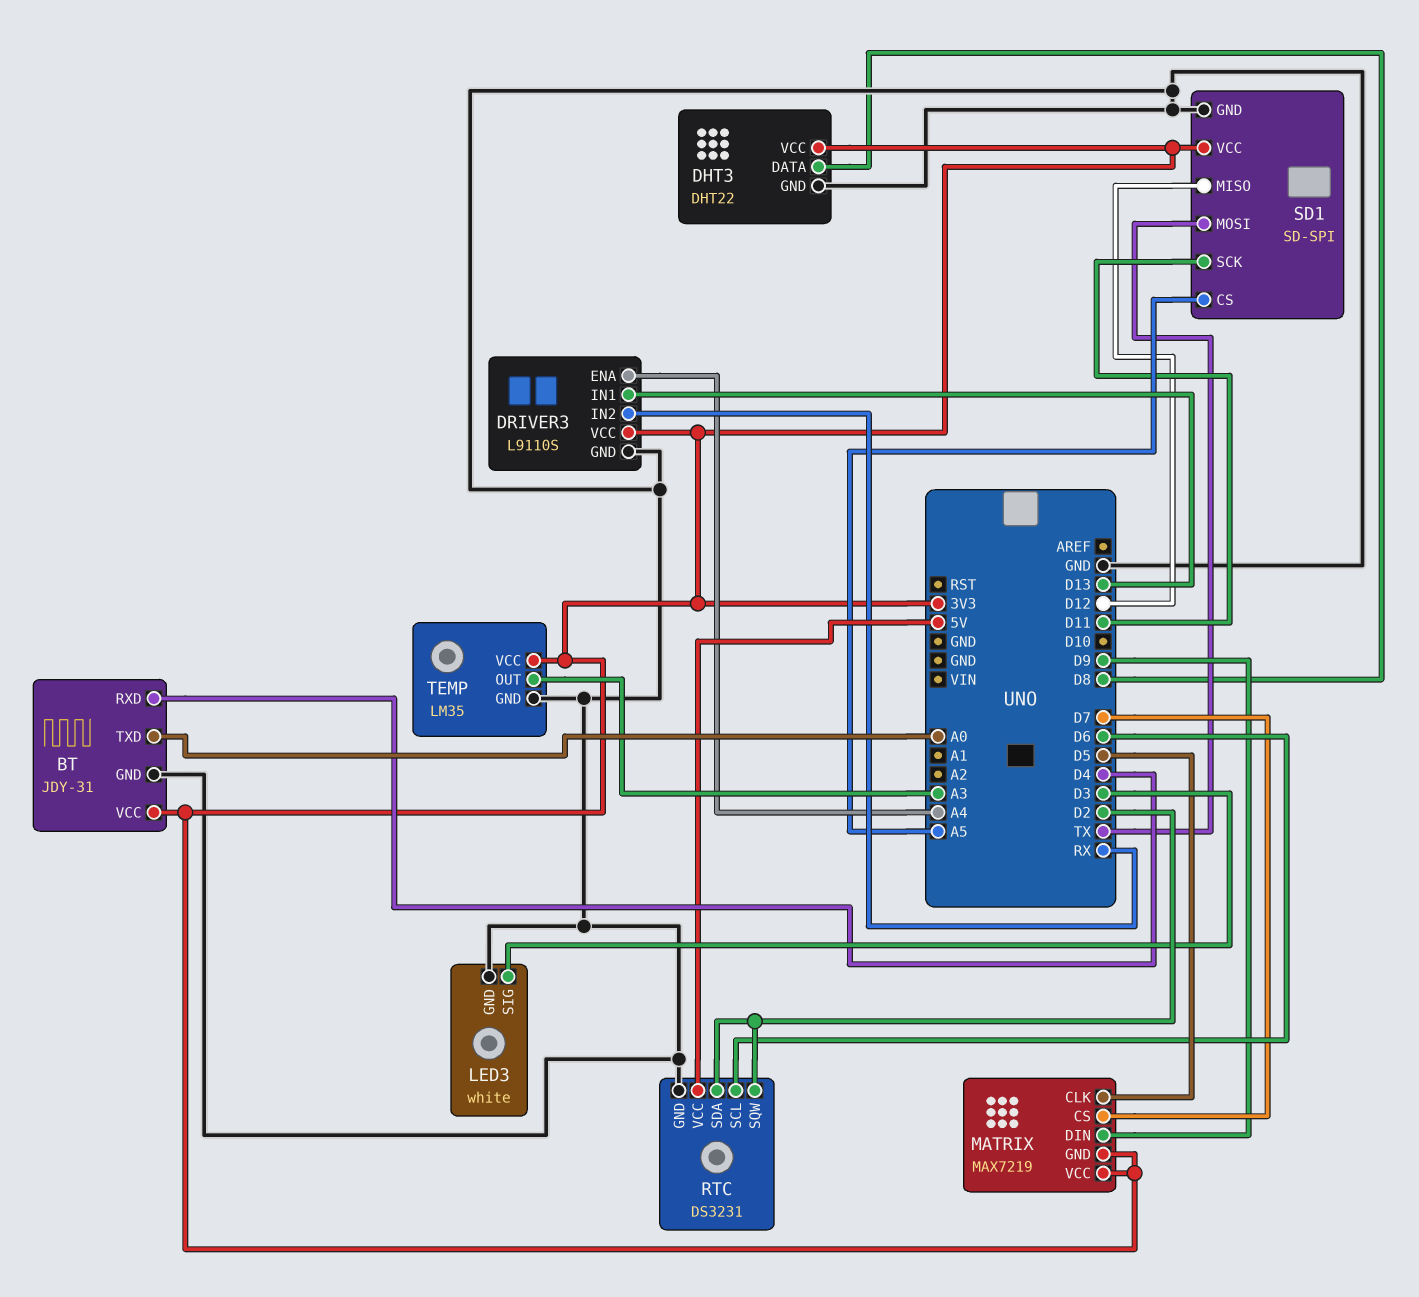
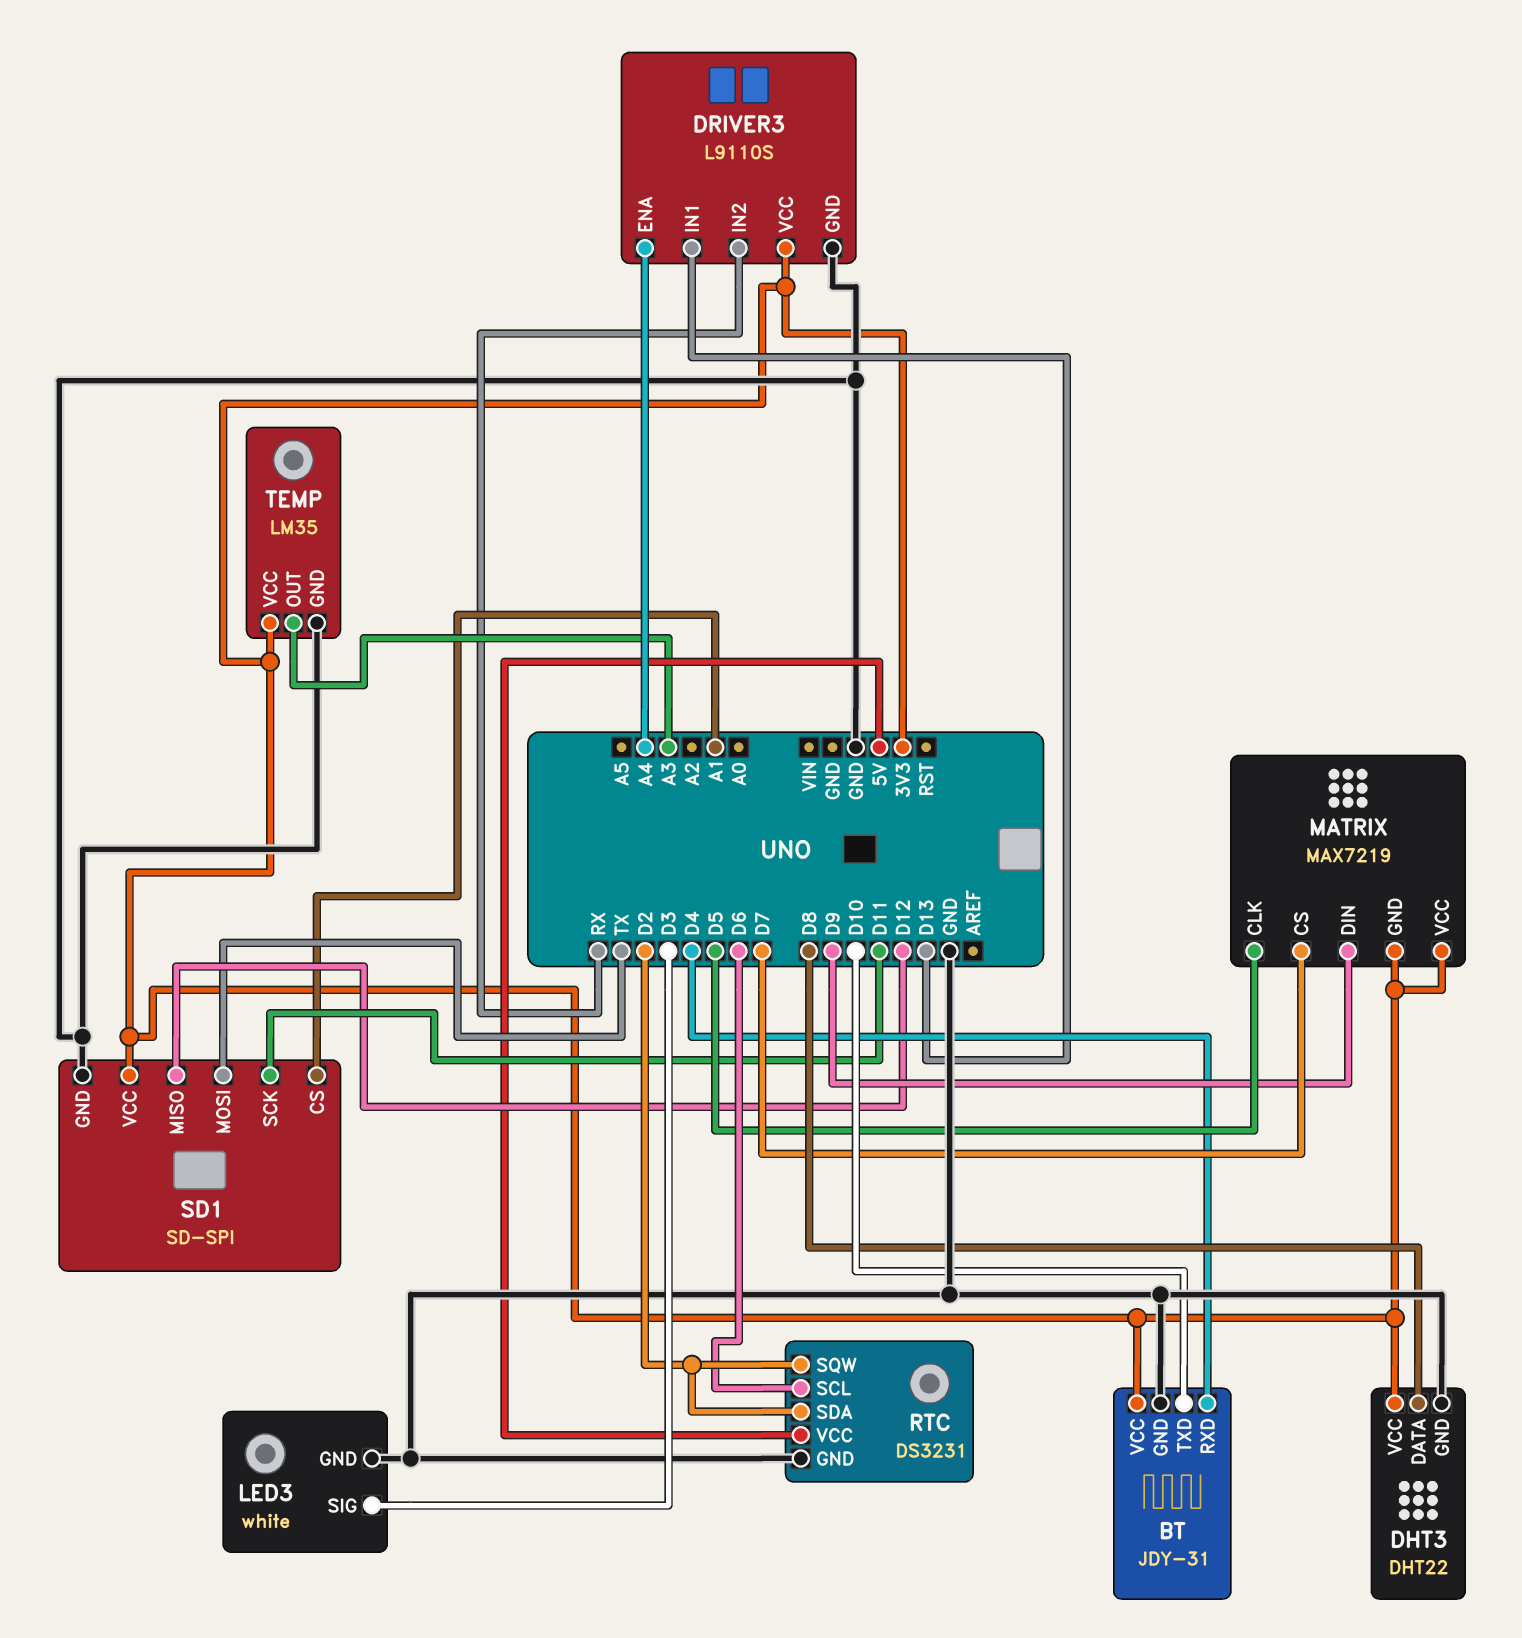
BT pin TXD: A0 -> D10
SD1 pin CS: A5 -> A1

